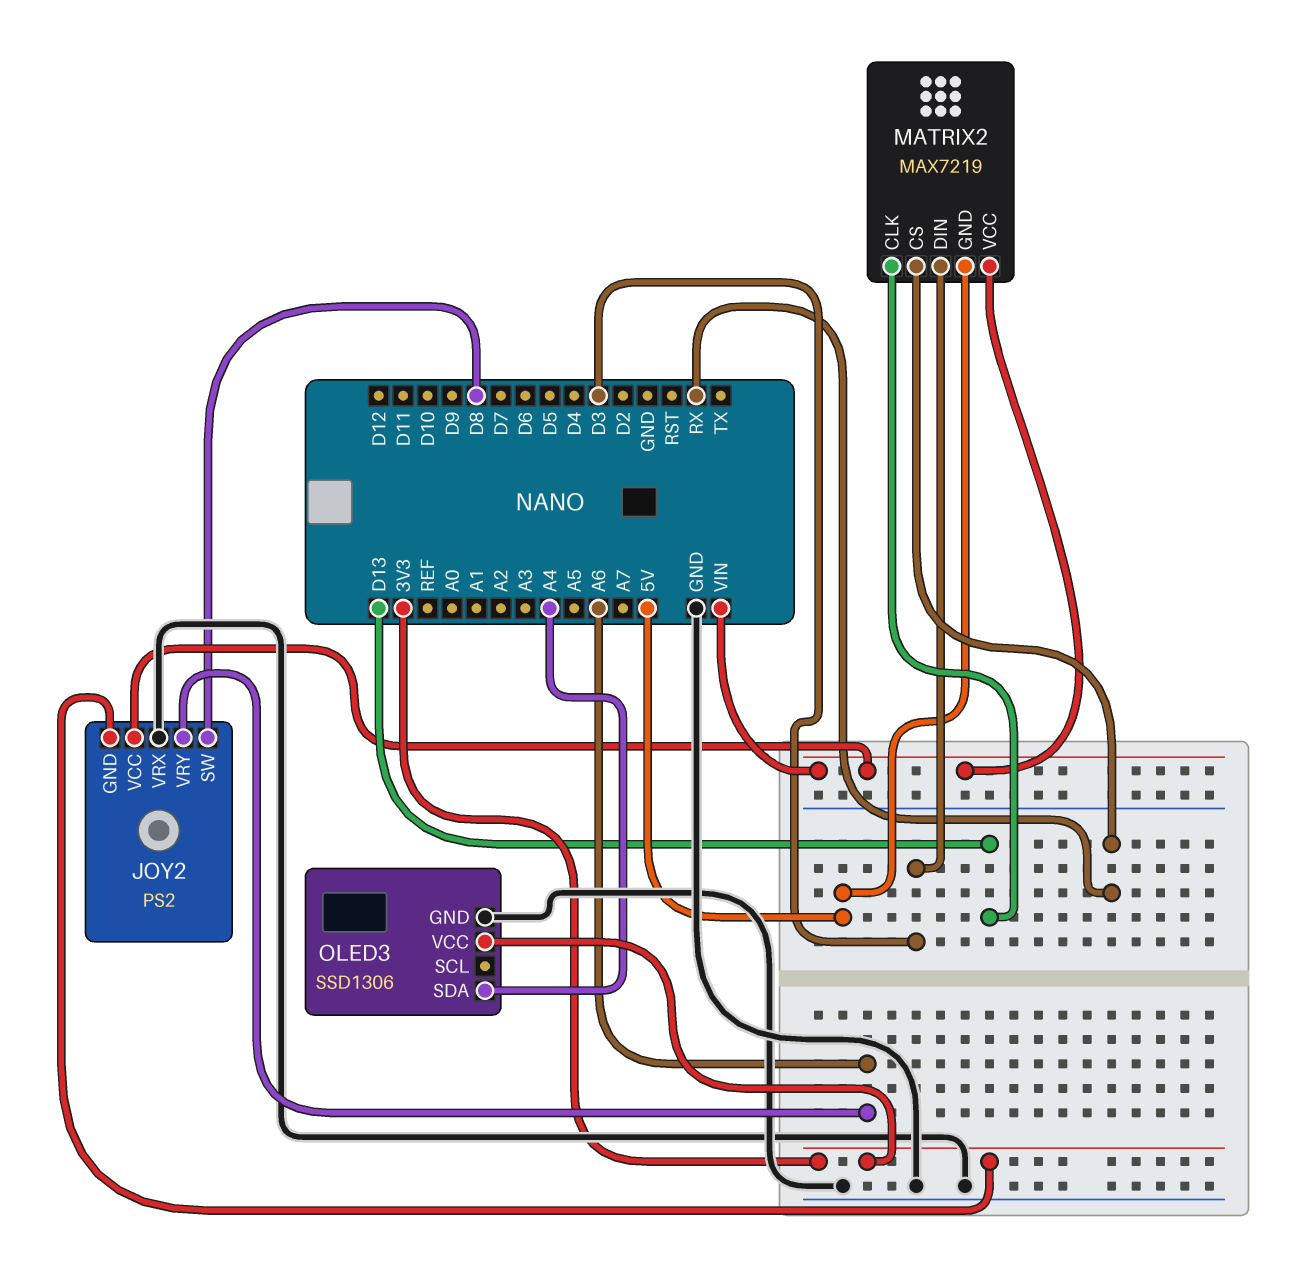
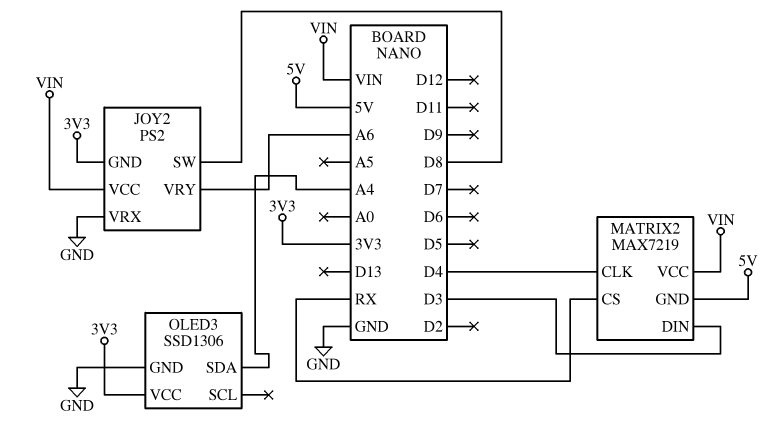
MATRIX2 pin CLK: D13 -> D4

